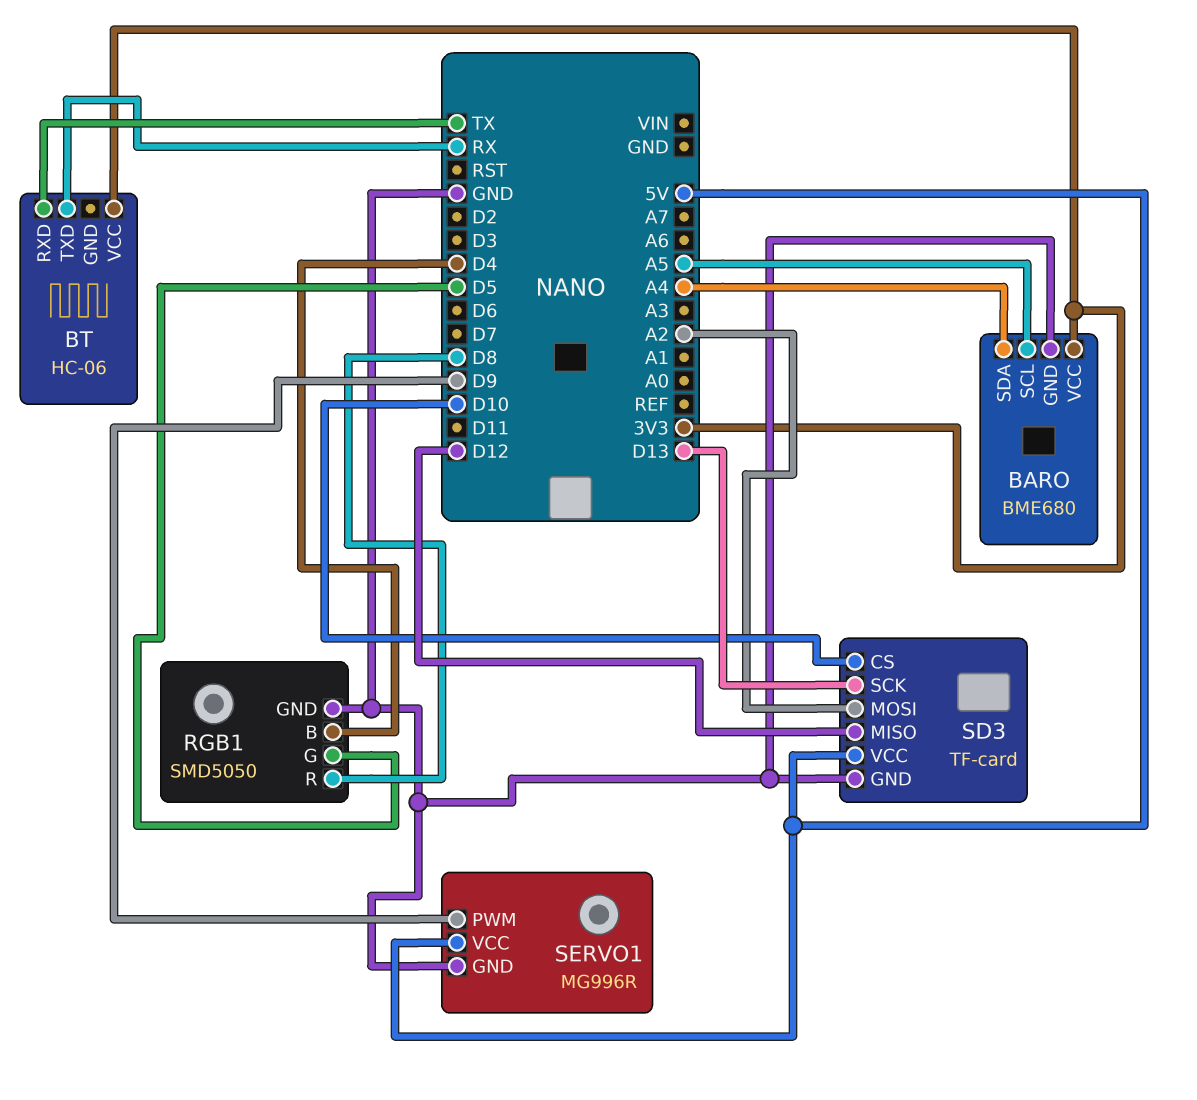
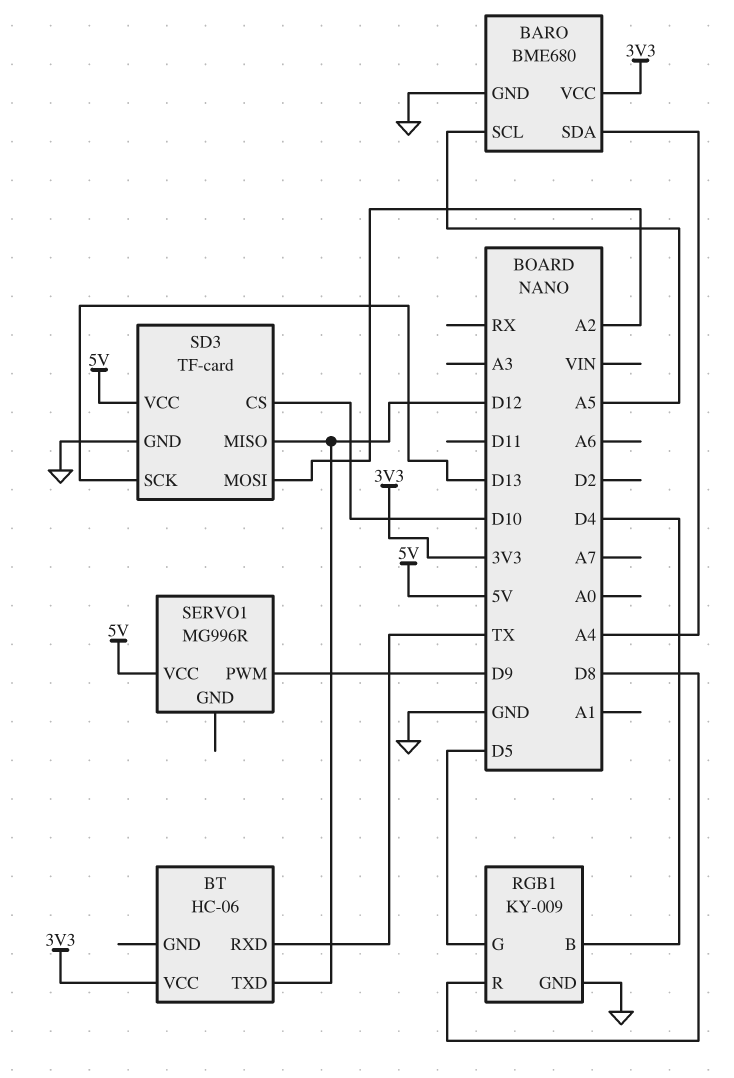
BT pin TXD: RX -> D12
RGB1: SMD5050 -> KY-009
SERVO1 pin GND: GND -> none

